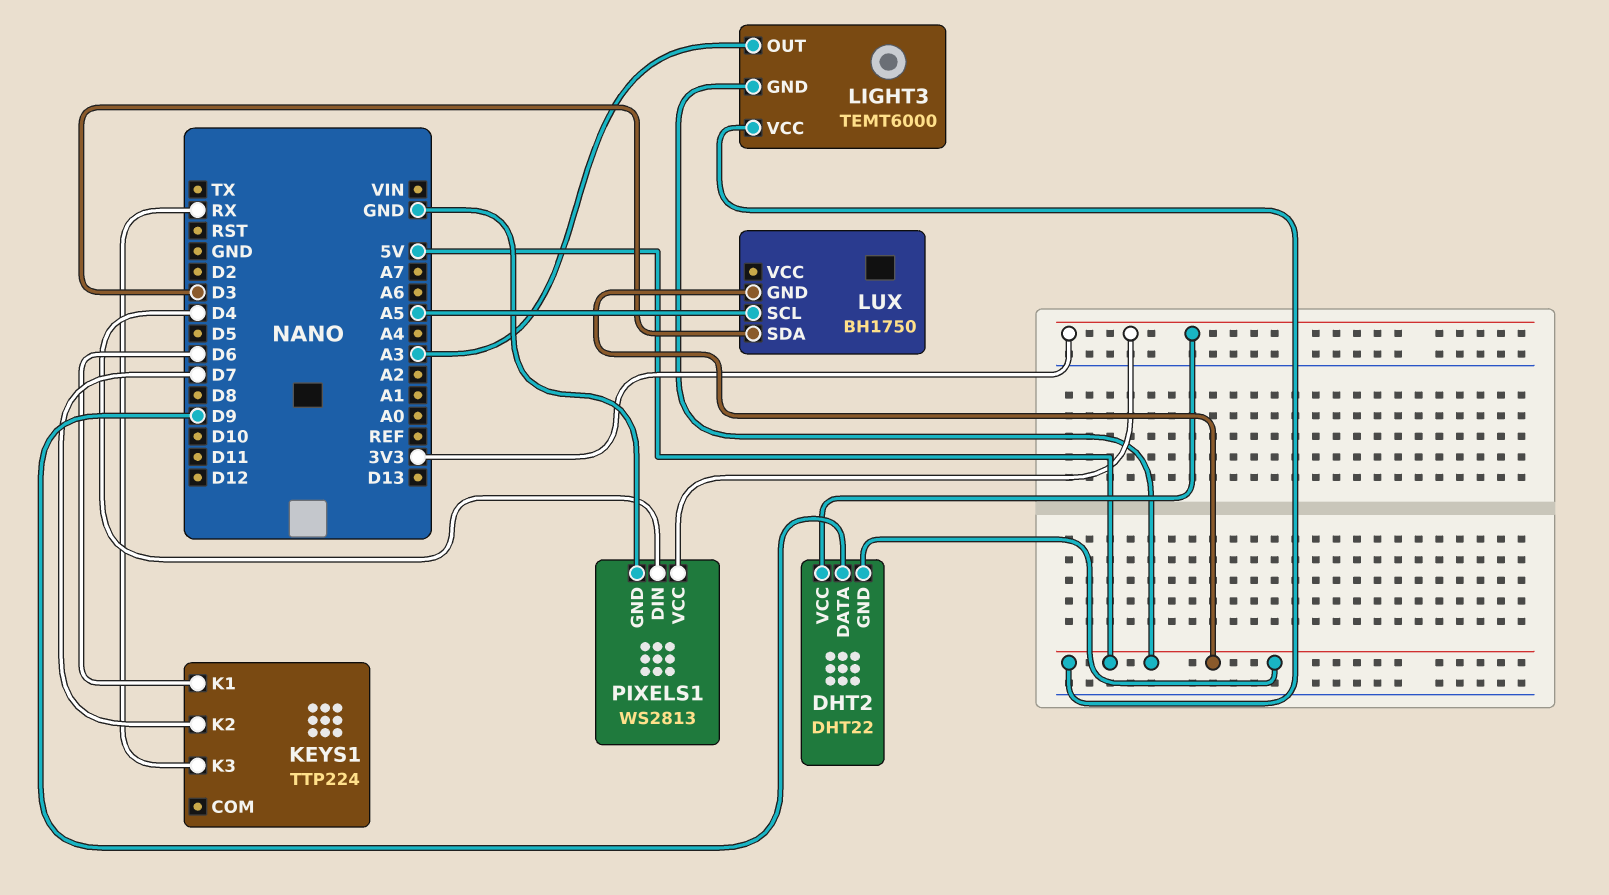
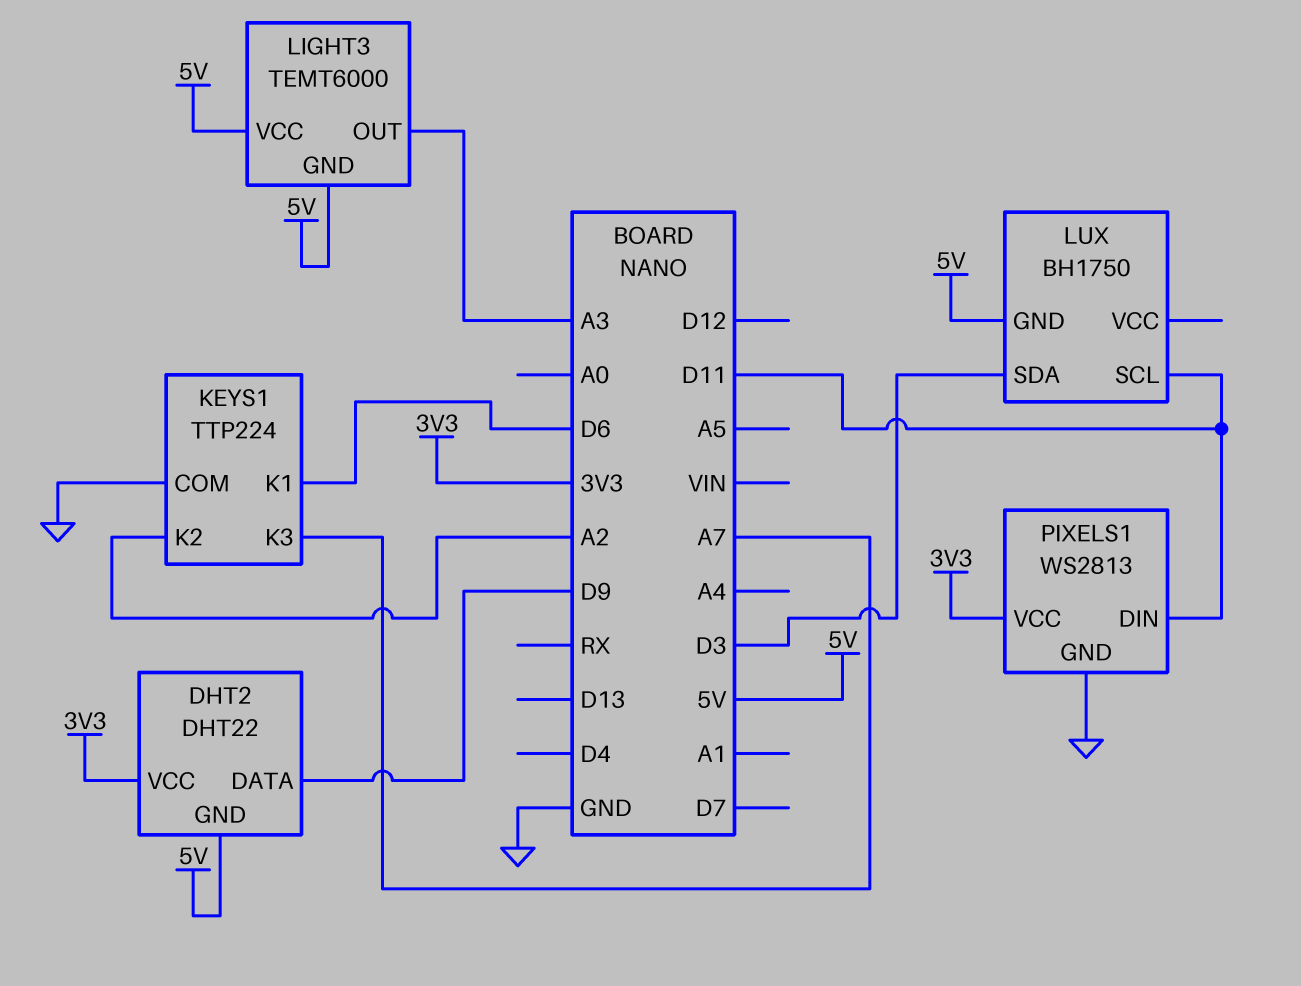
KEYS1 pin COM: none -> GND
KEYS1 pin K2: D7 -> A2
KEYS1 pin K3: RX -> A7
LUX pin SCL: A5 -> D11
PIXELS1 pin DIN: D4 -> D11

